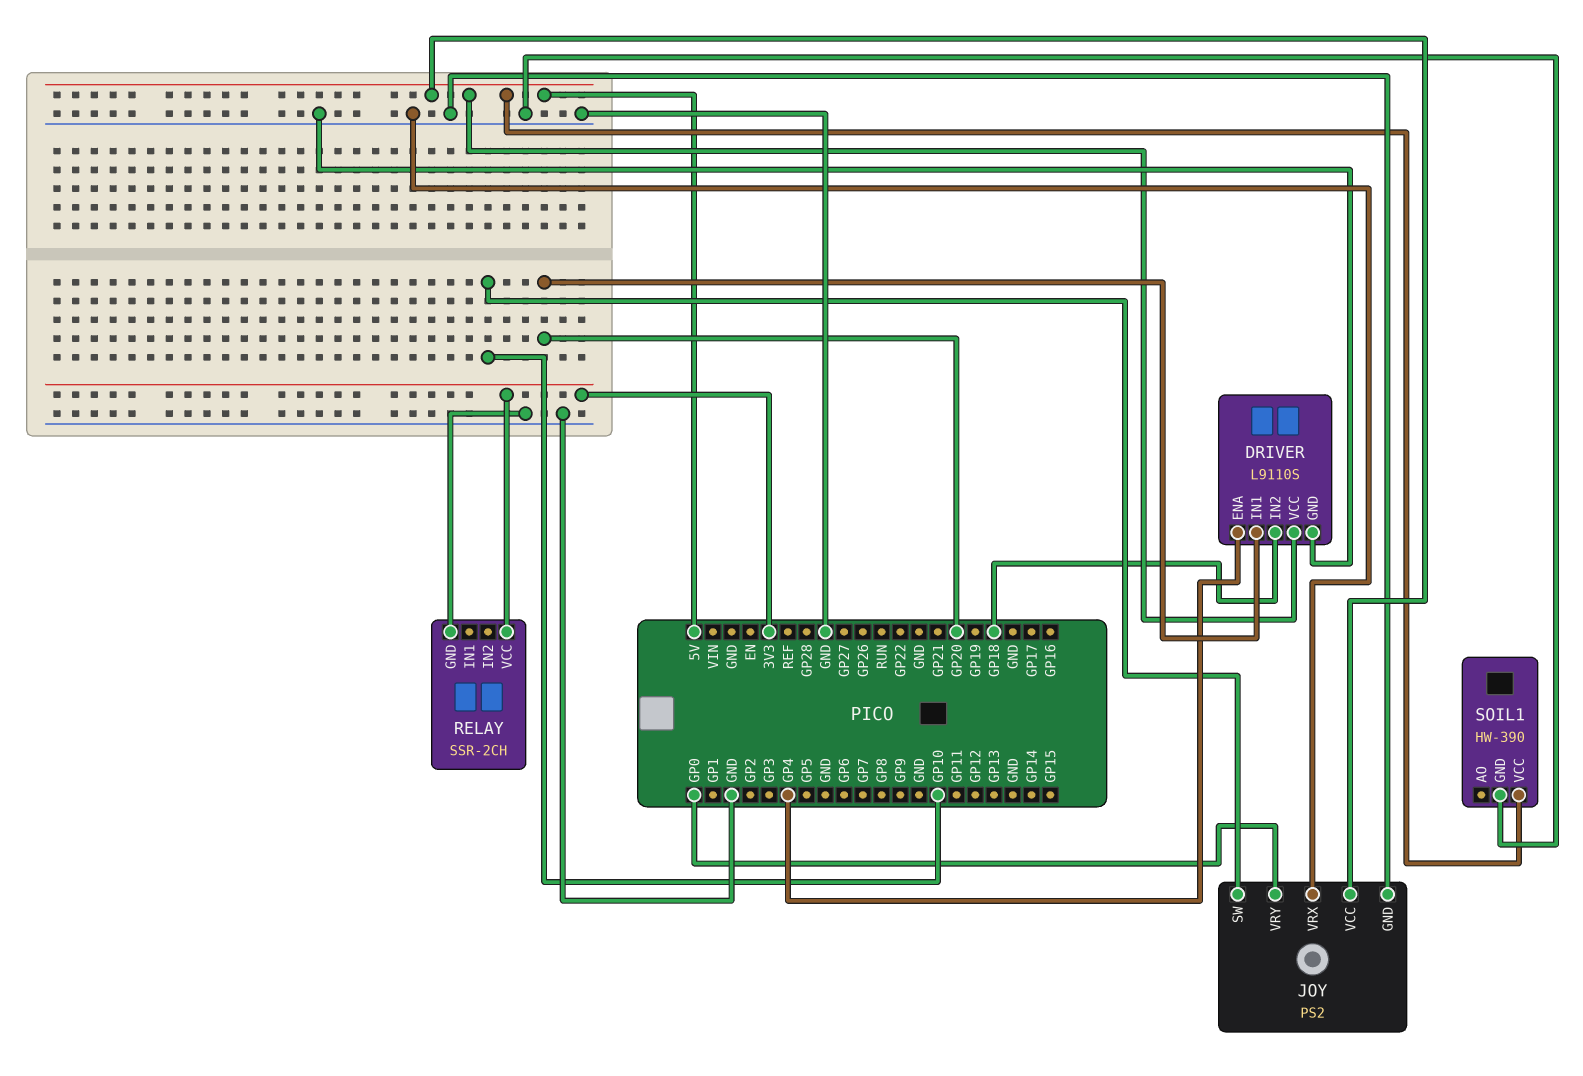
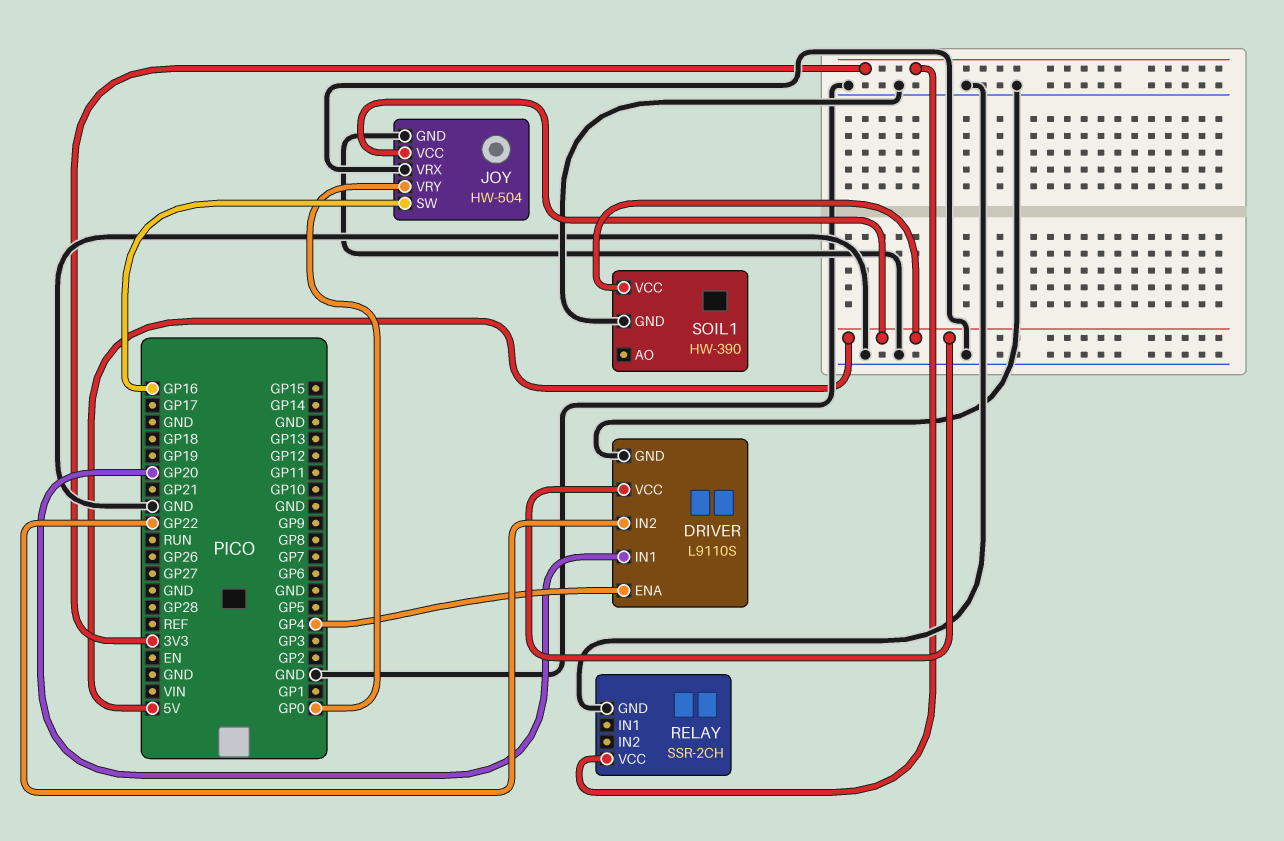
DRIVER pin IN2: GP18 -> GP22
JOY: PS2 -> HW-504
JOY pin SW: GP10 -> GP16

